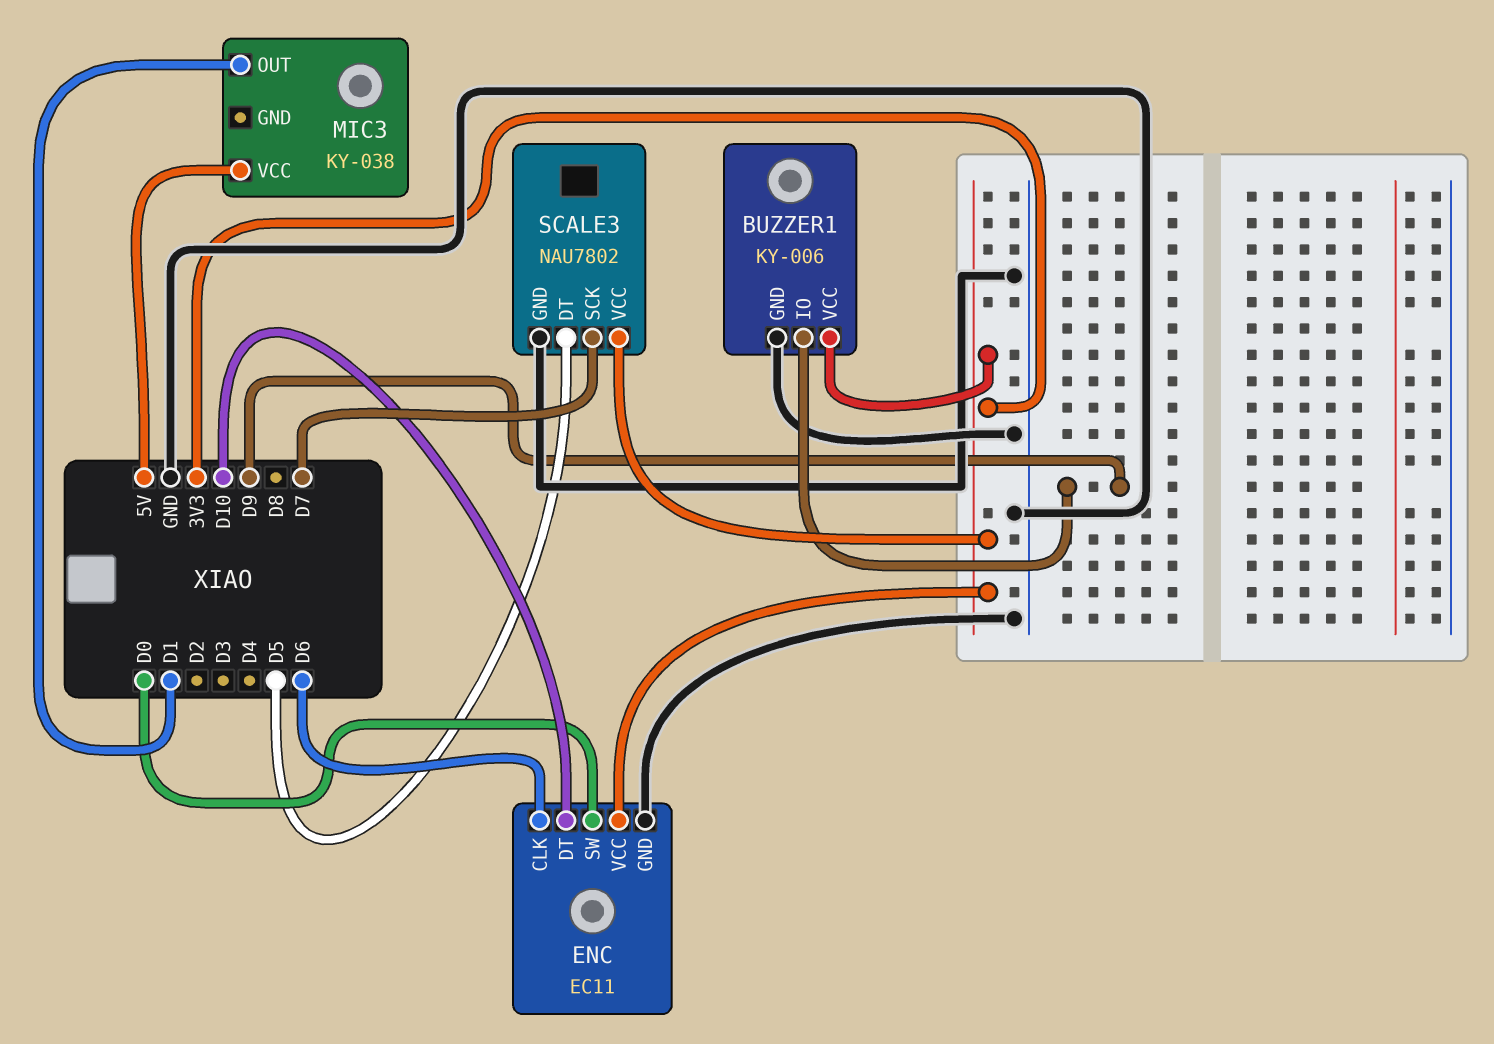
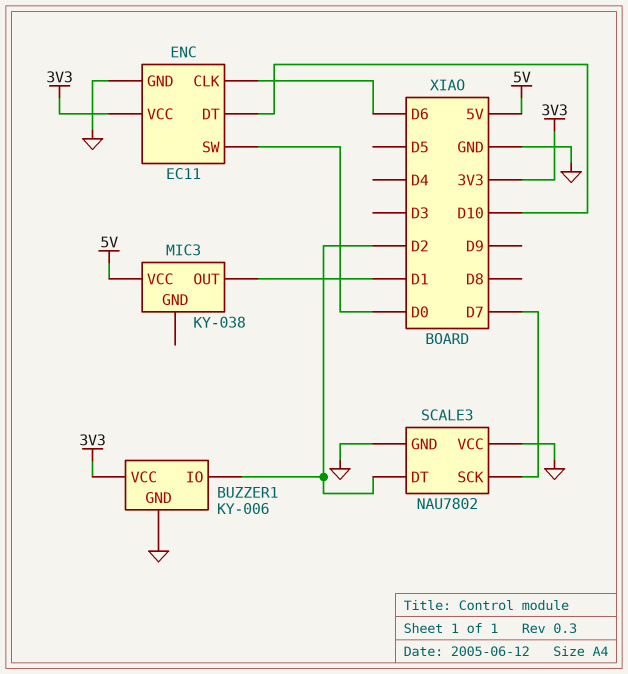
BUZZER1 pin IO: D9 -> D2
SCALE3 pin DT: D5 -> D2
SCALE3 pin VCC: 3V3 -> GND

